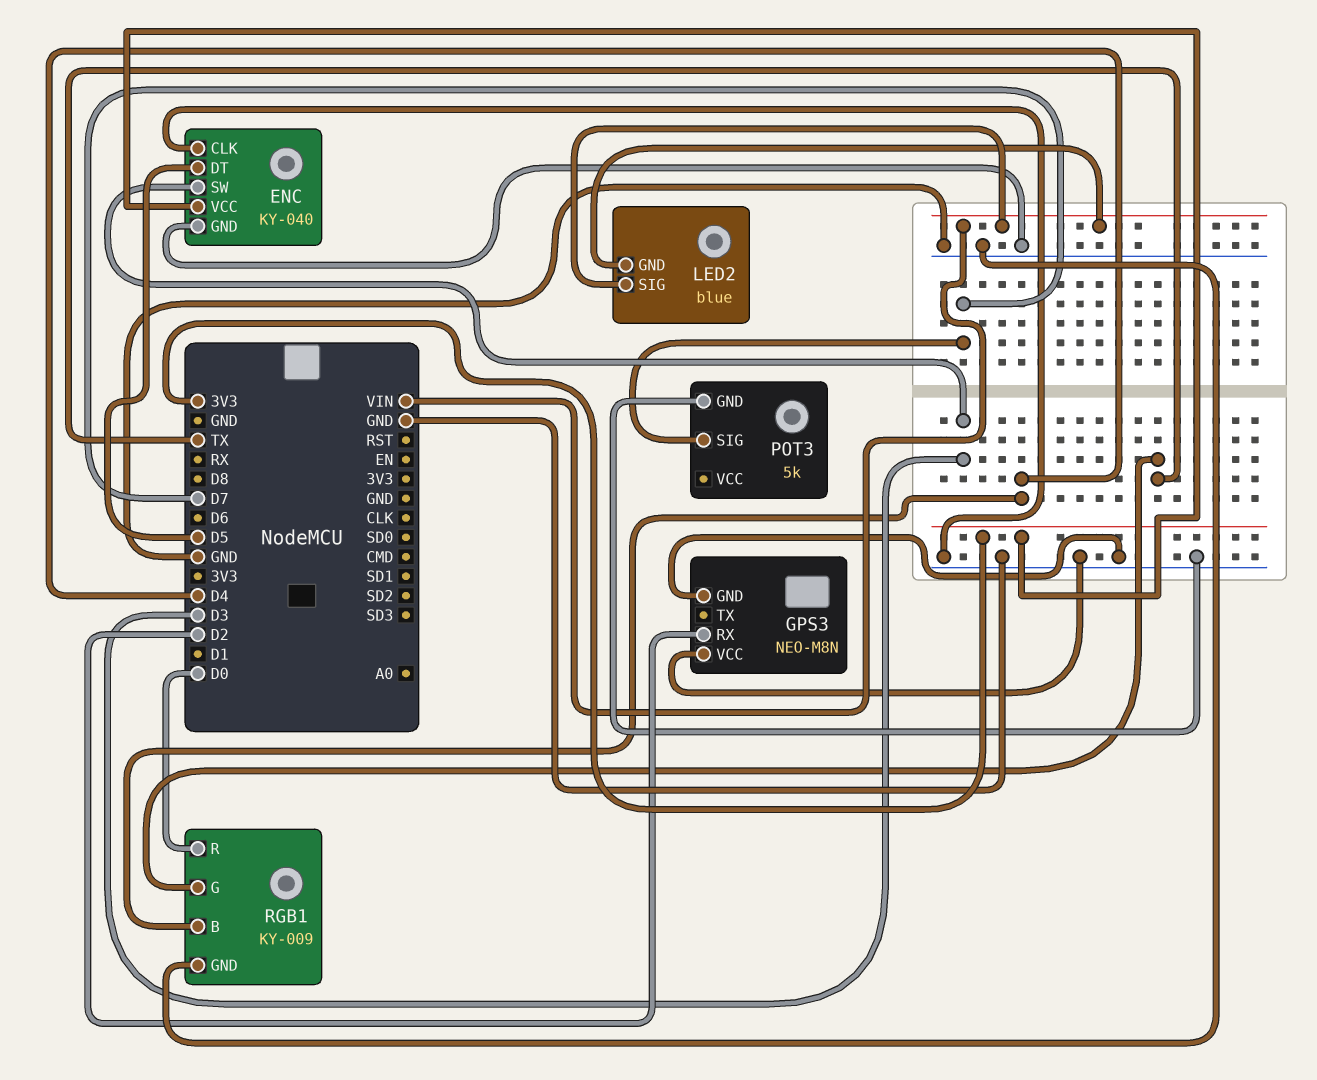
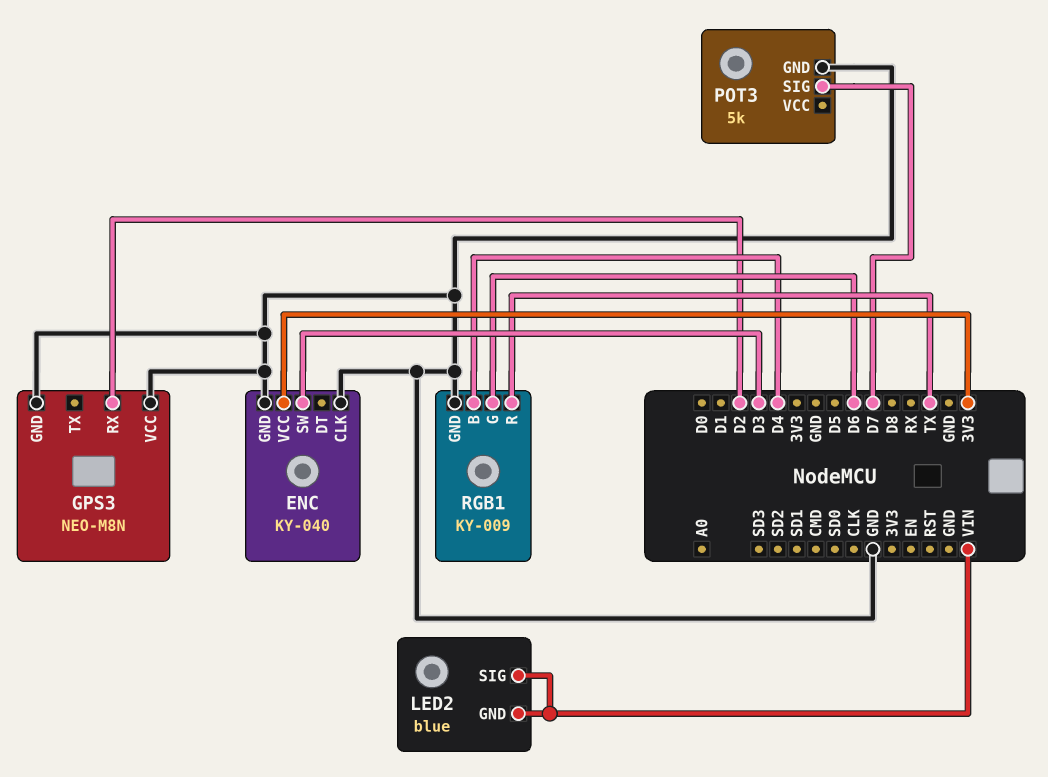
ENC pin DT: D5 -> none
RGB1 pin G: TX -> D6
RGB1 pin R: D0 -> TX

